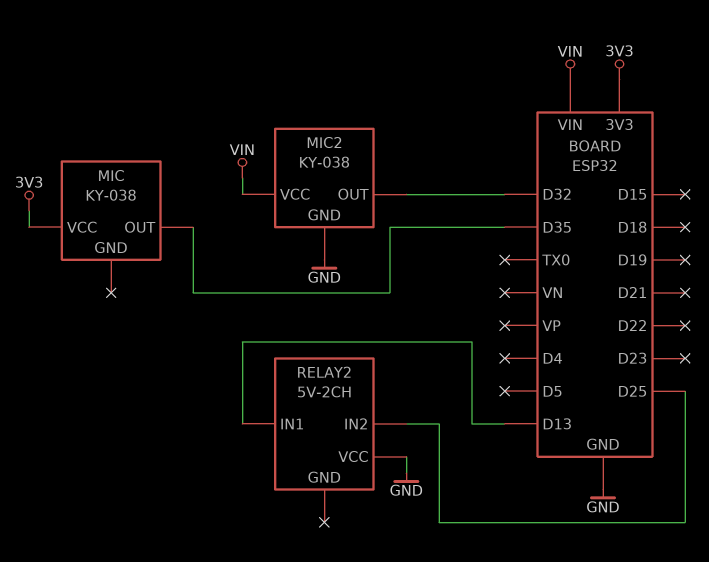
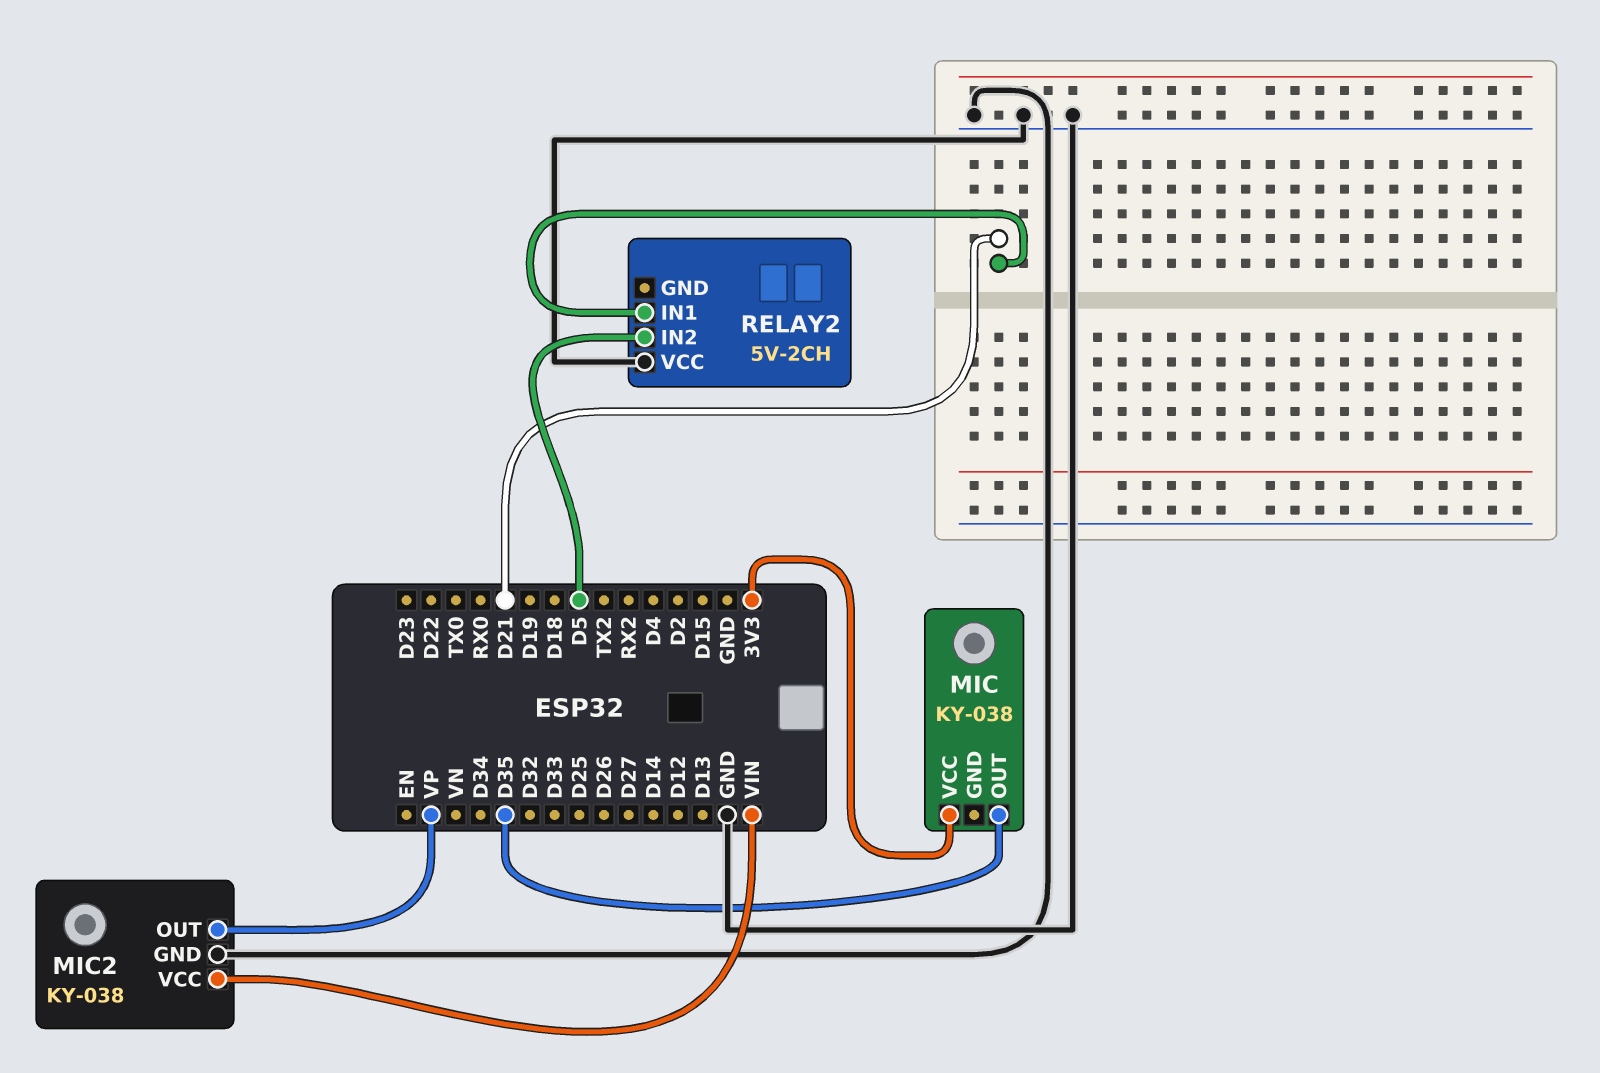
MIC2 pin OUT: D32 -> VP
RELAY2 pin IN1: D13 -> D21
RELAY2 pin IN2: D25 -> D5

